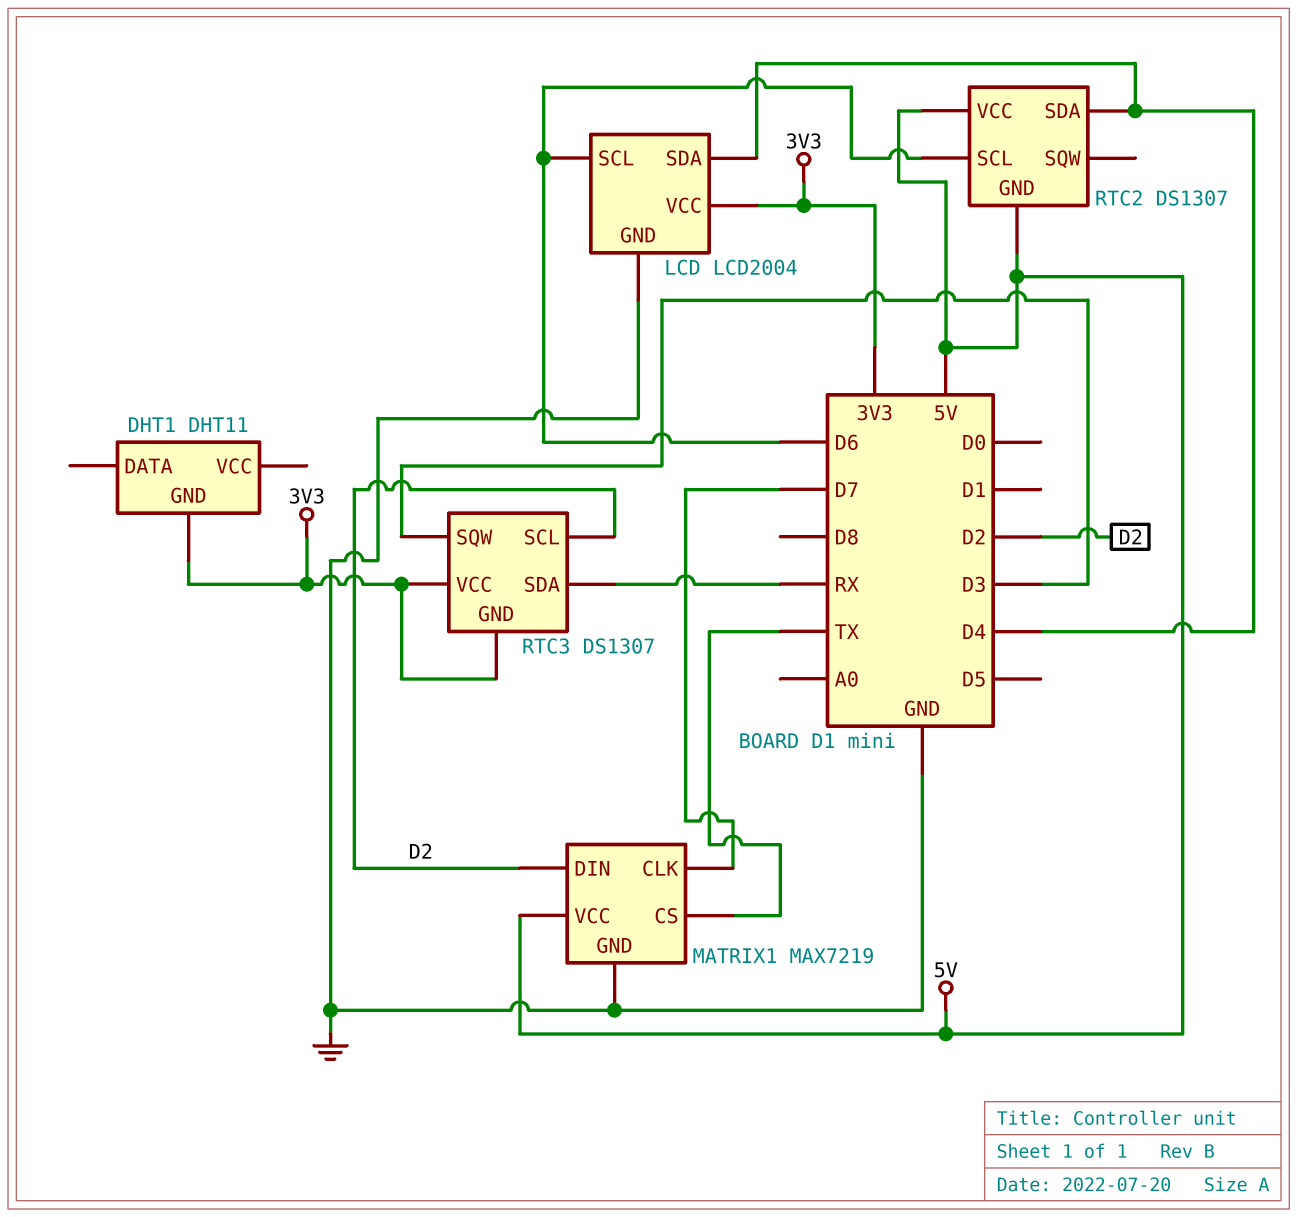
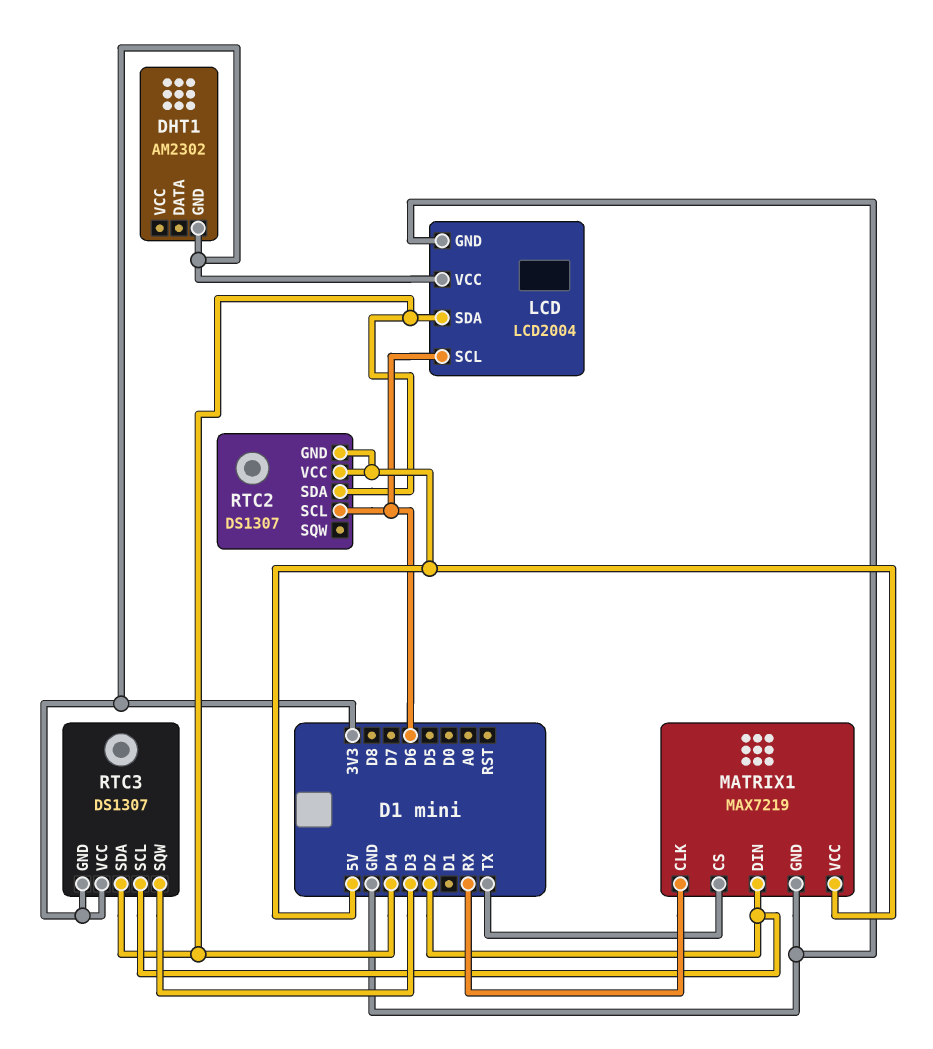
DHT1: DHT11 -> AM2302
MATRIX1 pin CLK: D7 -> RX
RTC3 pin SDA: RX -> D4

